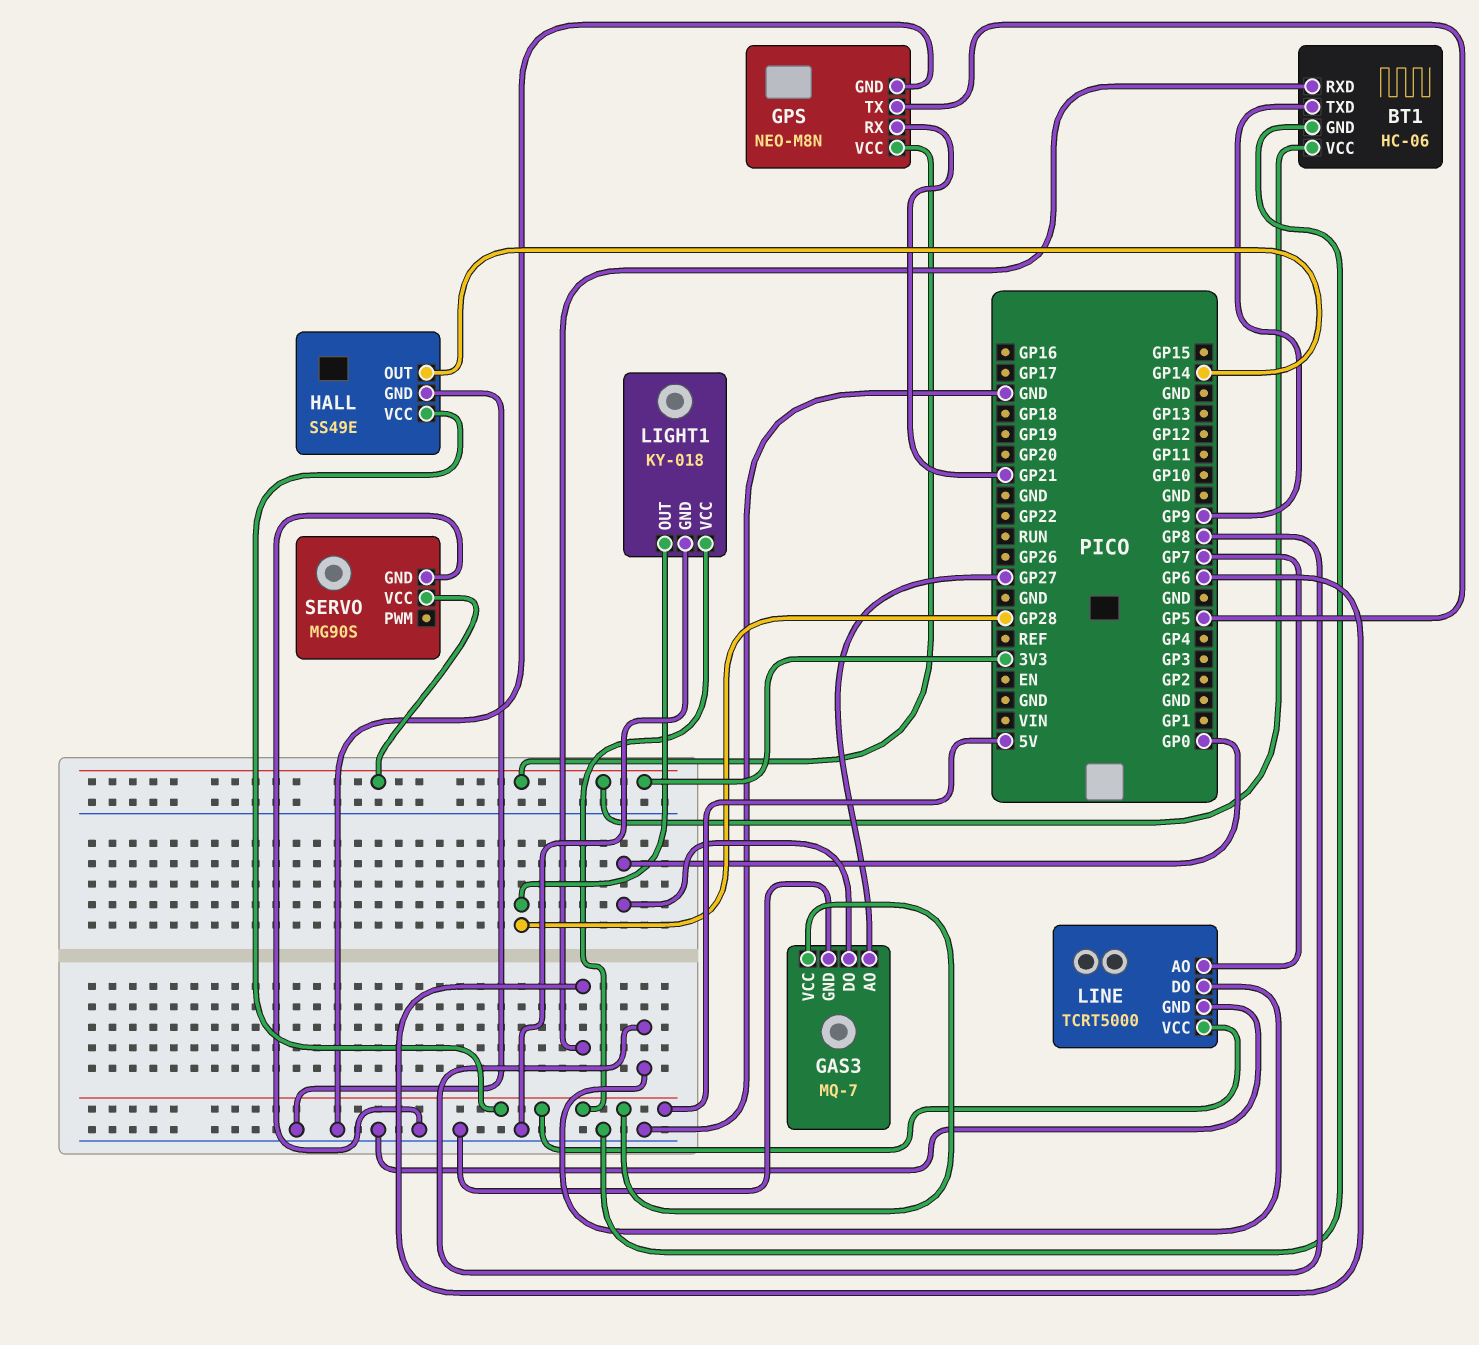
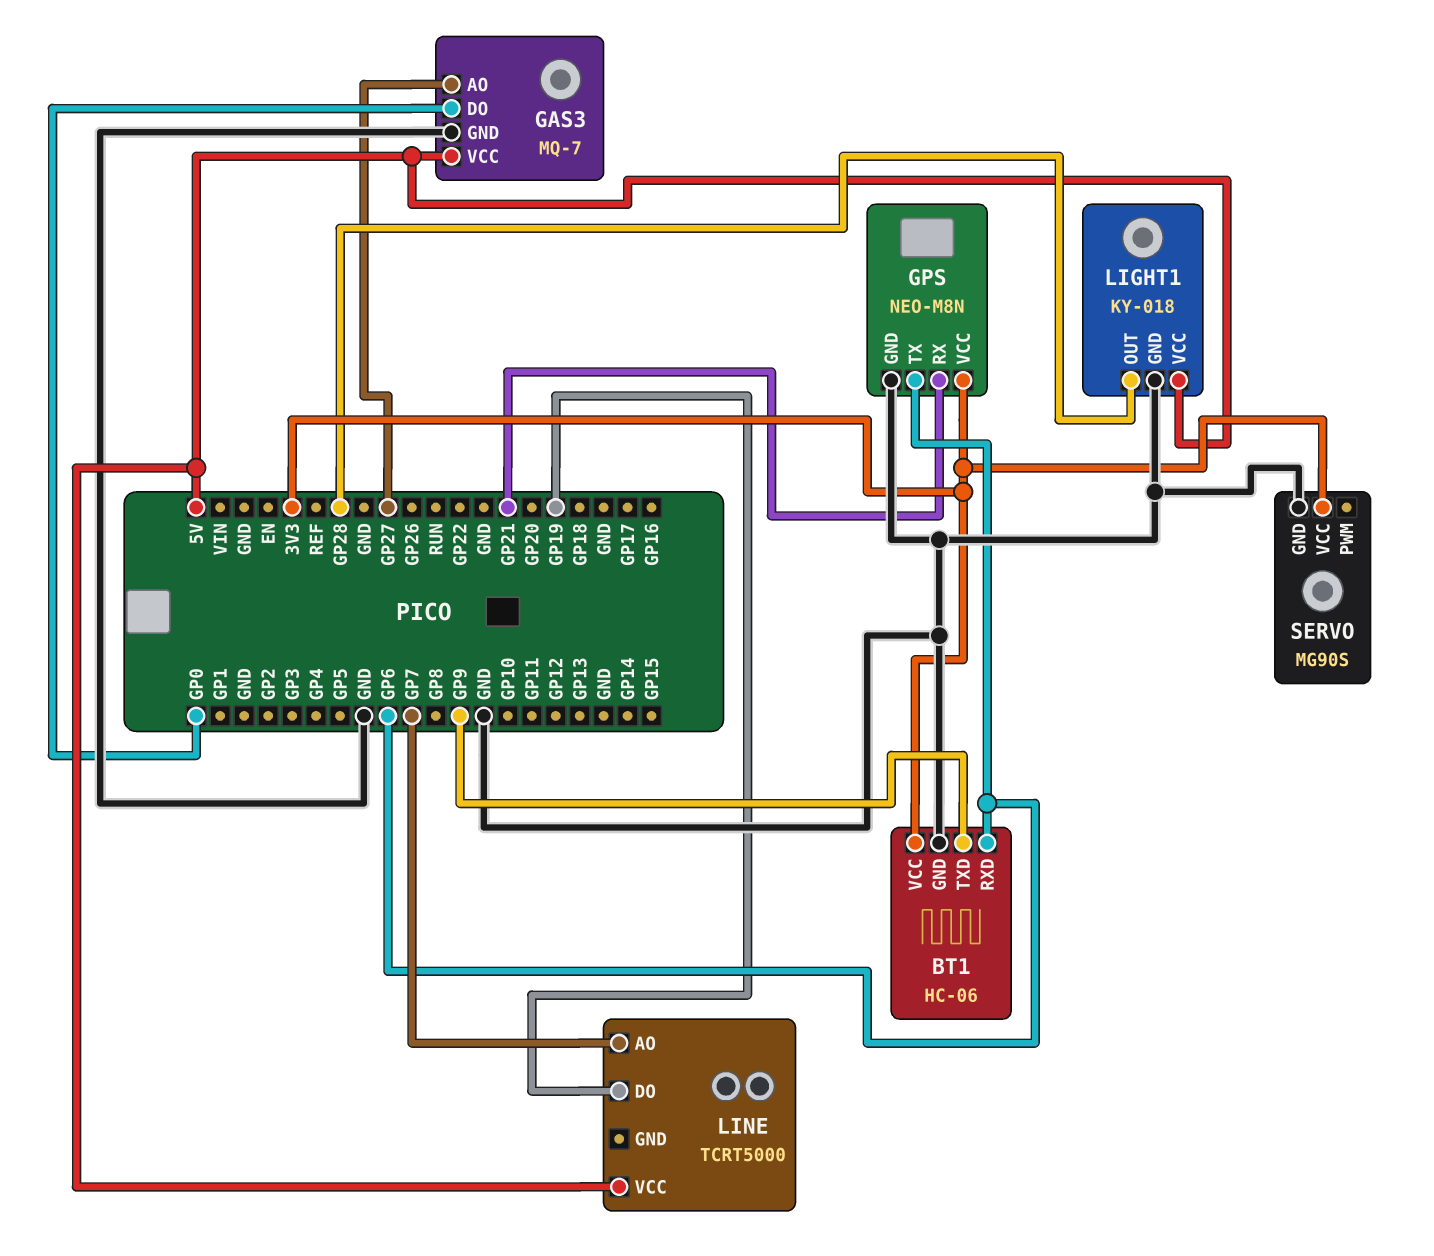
GPS pin TX: GP5 -> GP6
HALL: SS49E -> none
HALL pin GND: GND -> none
HALL pin OUT: GP14 -> none
HALL pin VCC: 5V -> none
LINE pin DO: GP8 -> GP19
LINE pin GND: GND -> none

